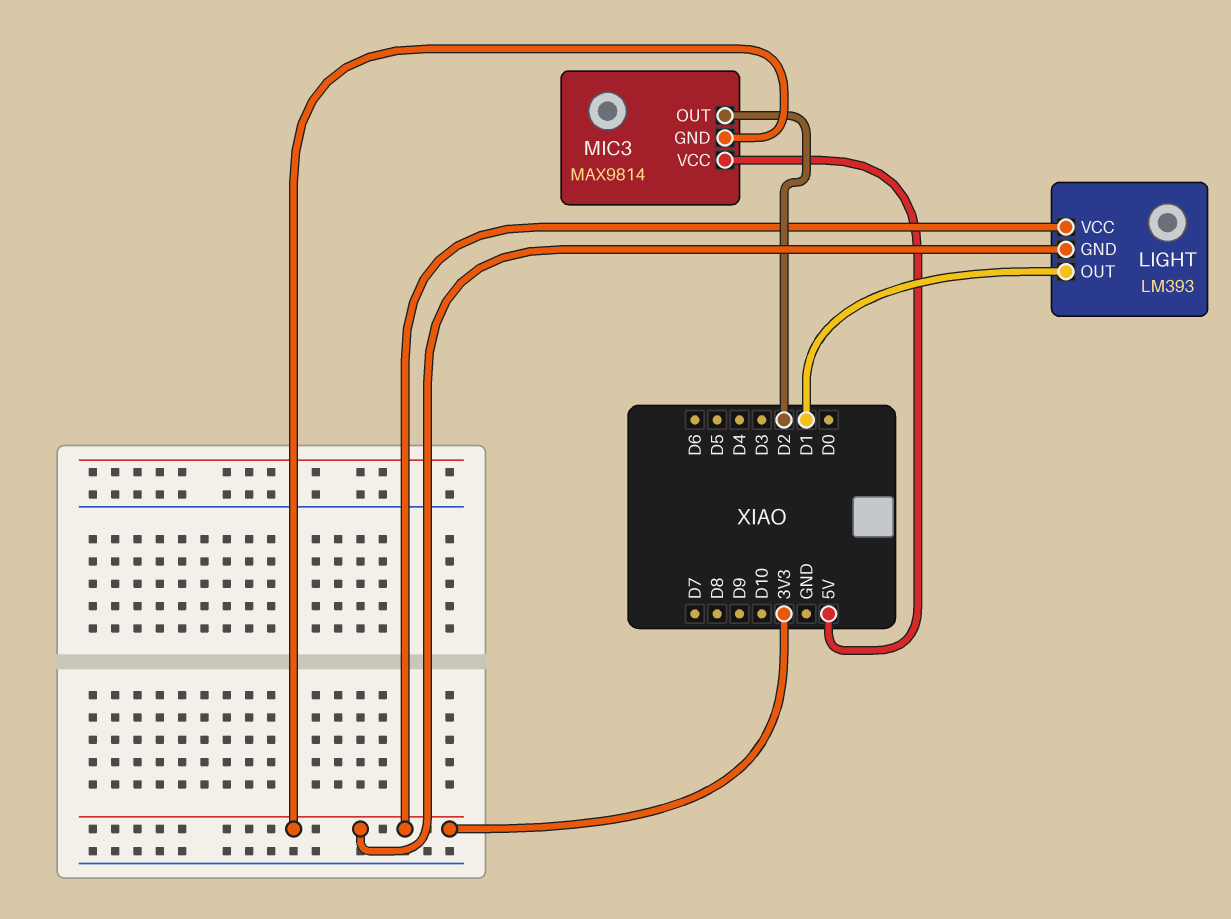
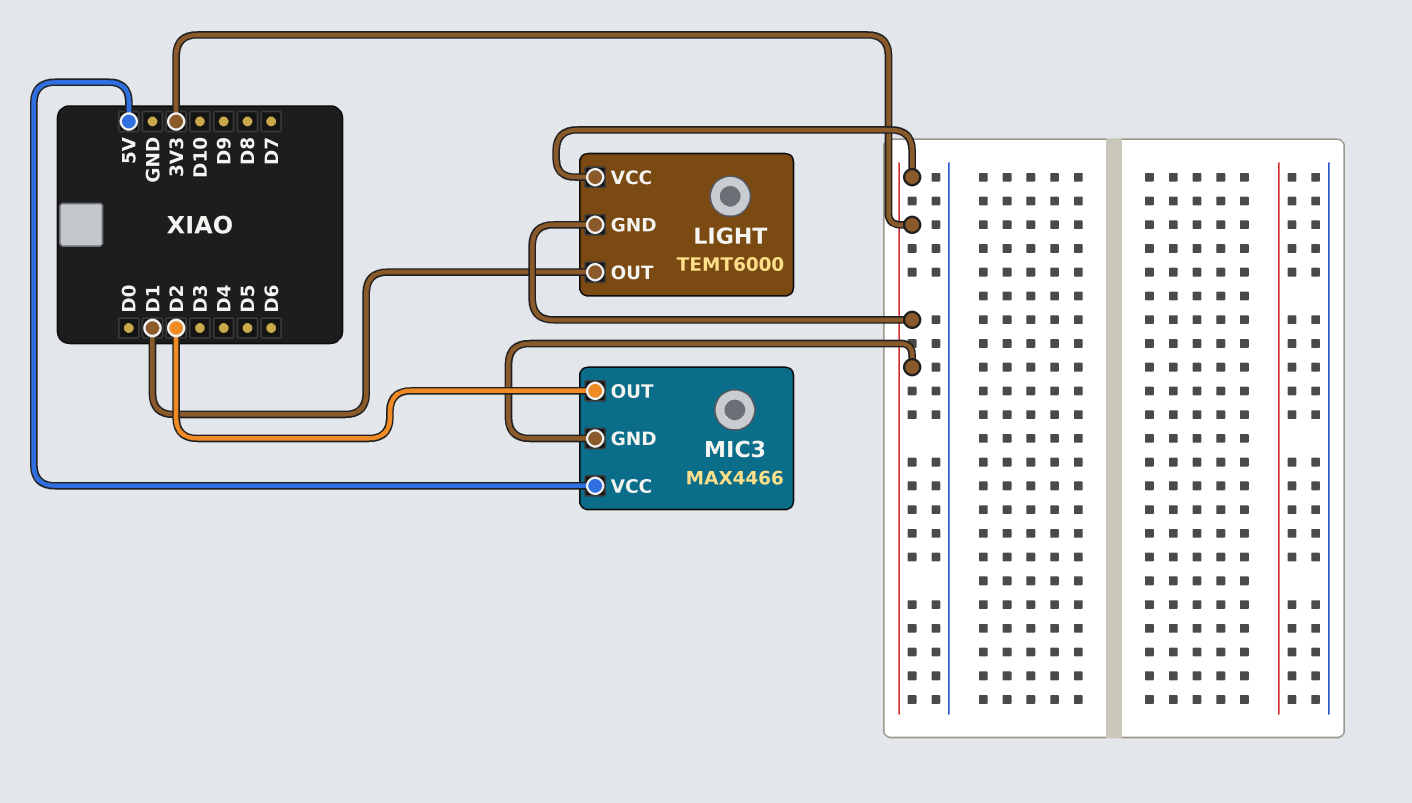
LIGHT: LM393 -> TEMT6000
MIC3: MAX9814 -> MAX4466

